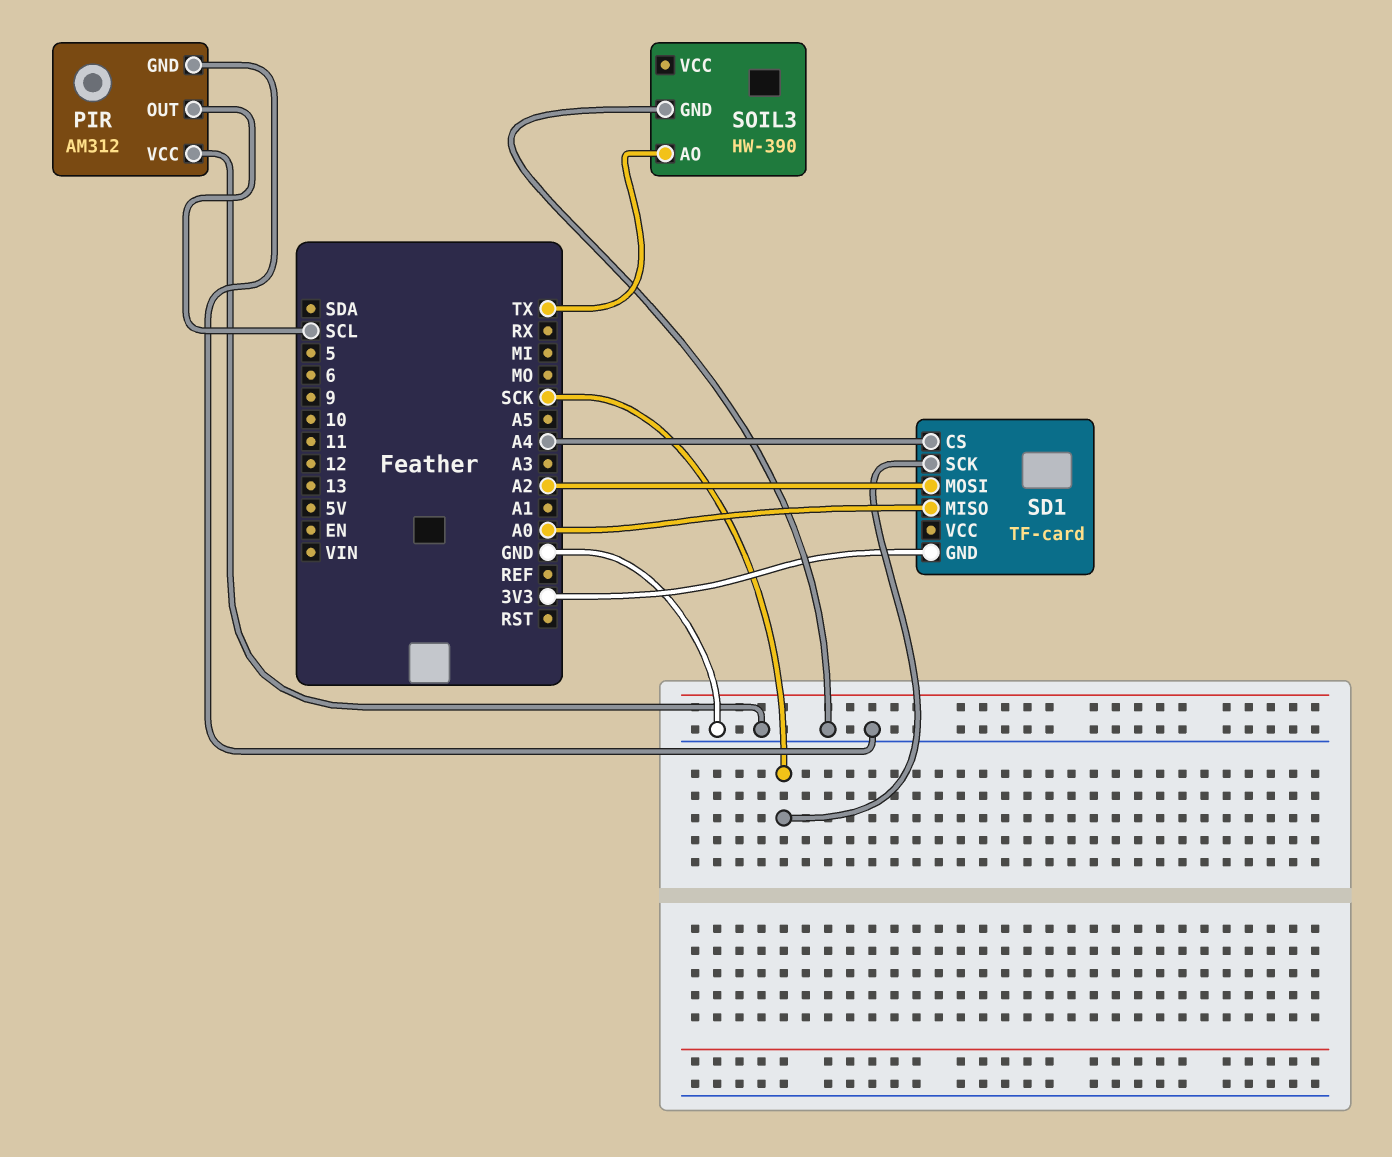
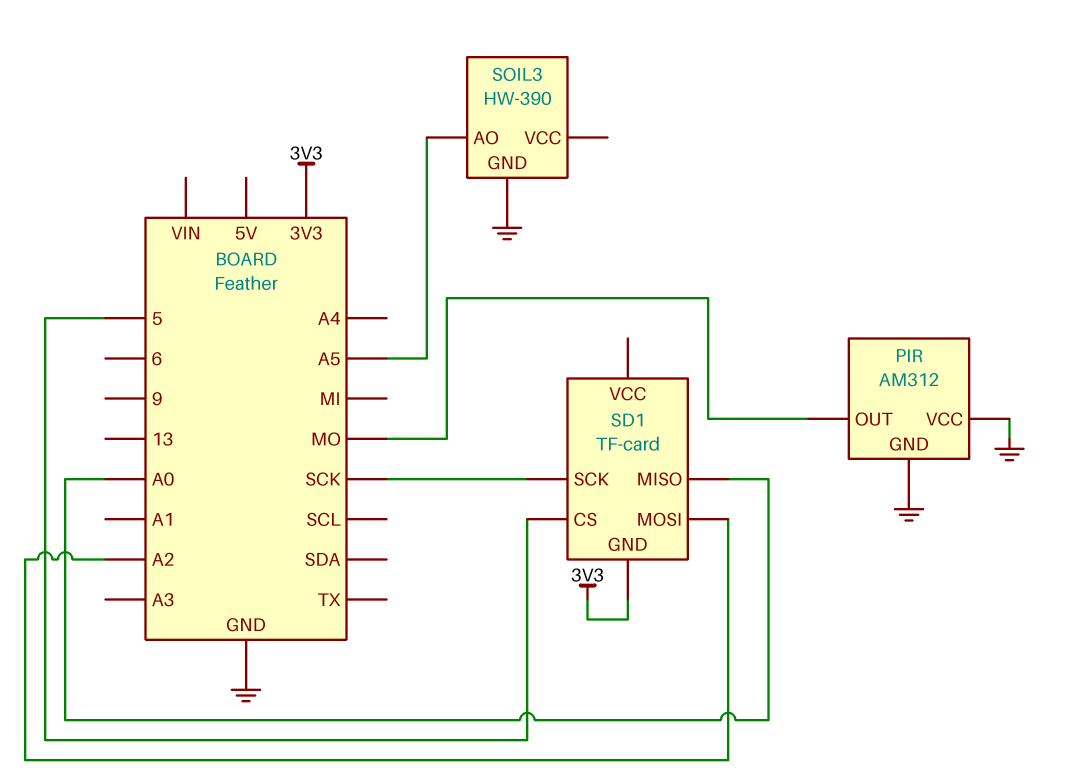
PIR pin OUT: SCL -> MO
SD1 pin CS: A4 -> 5
SOIL3 pin AO: TX -> A5

